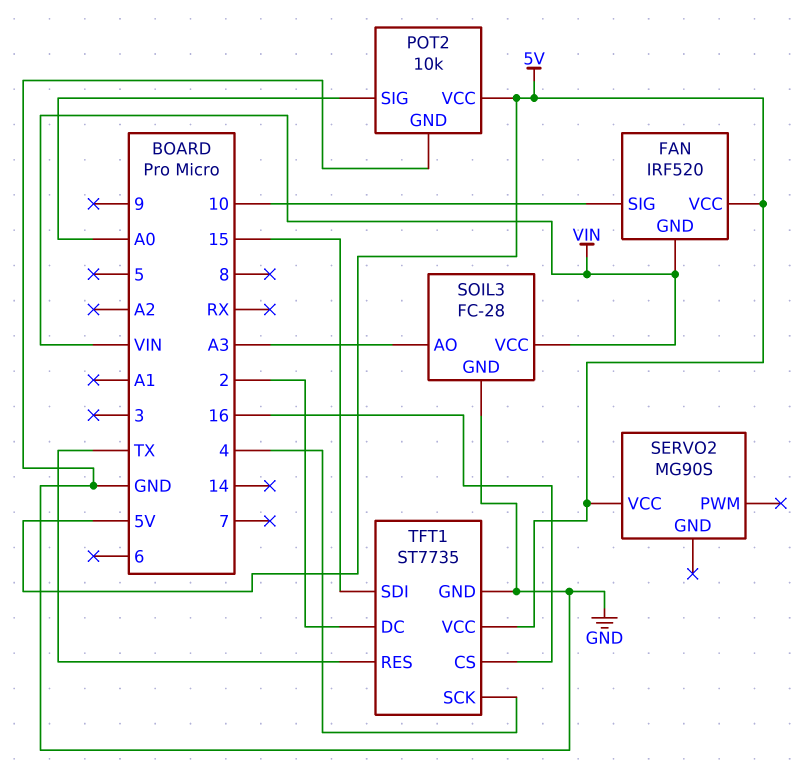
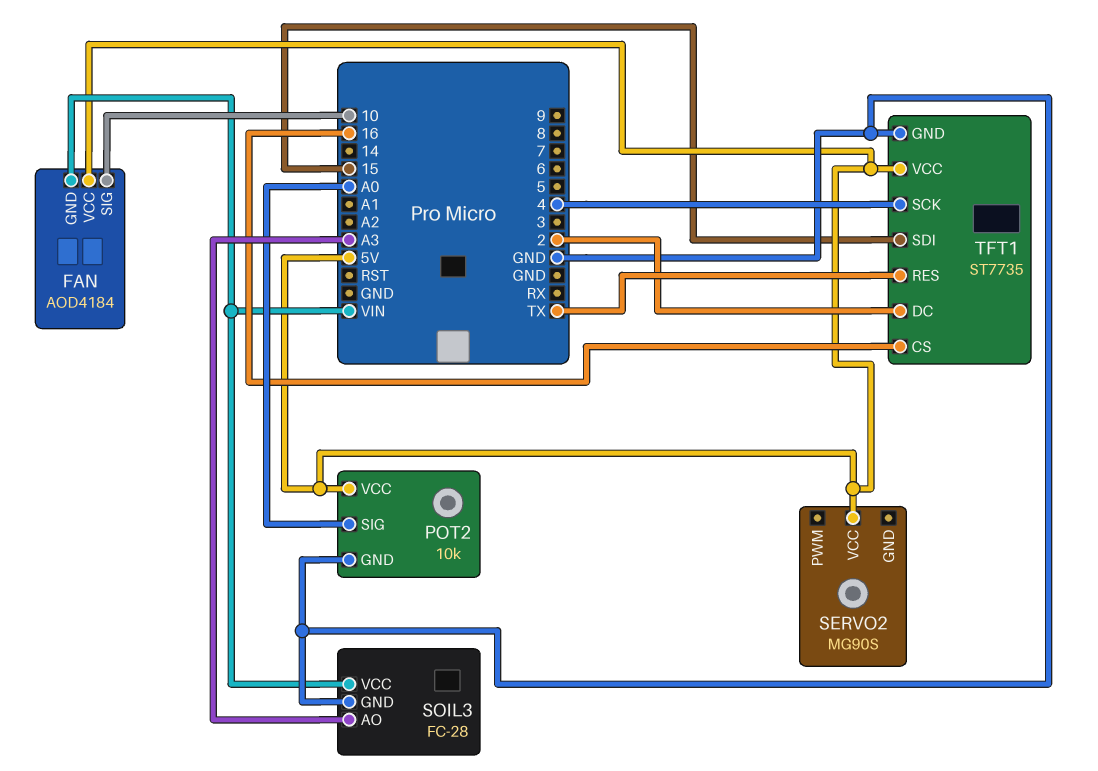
FAN: IRF520 -> AOD4184

